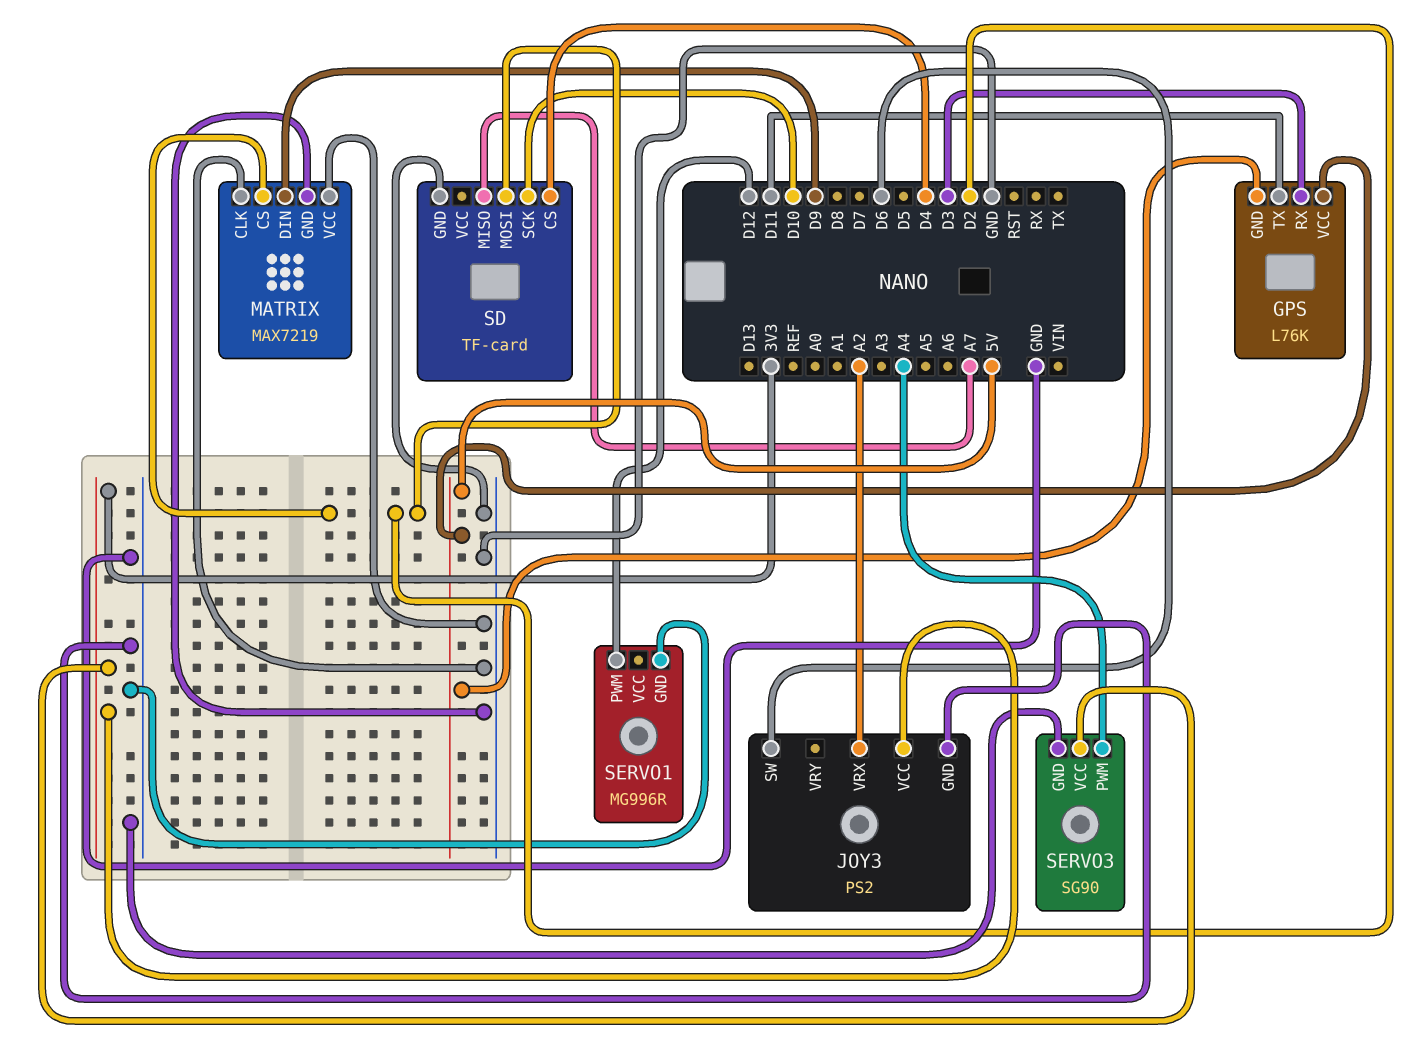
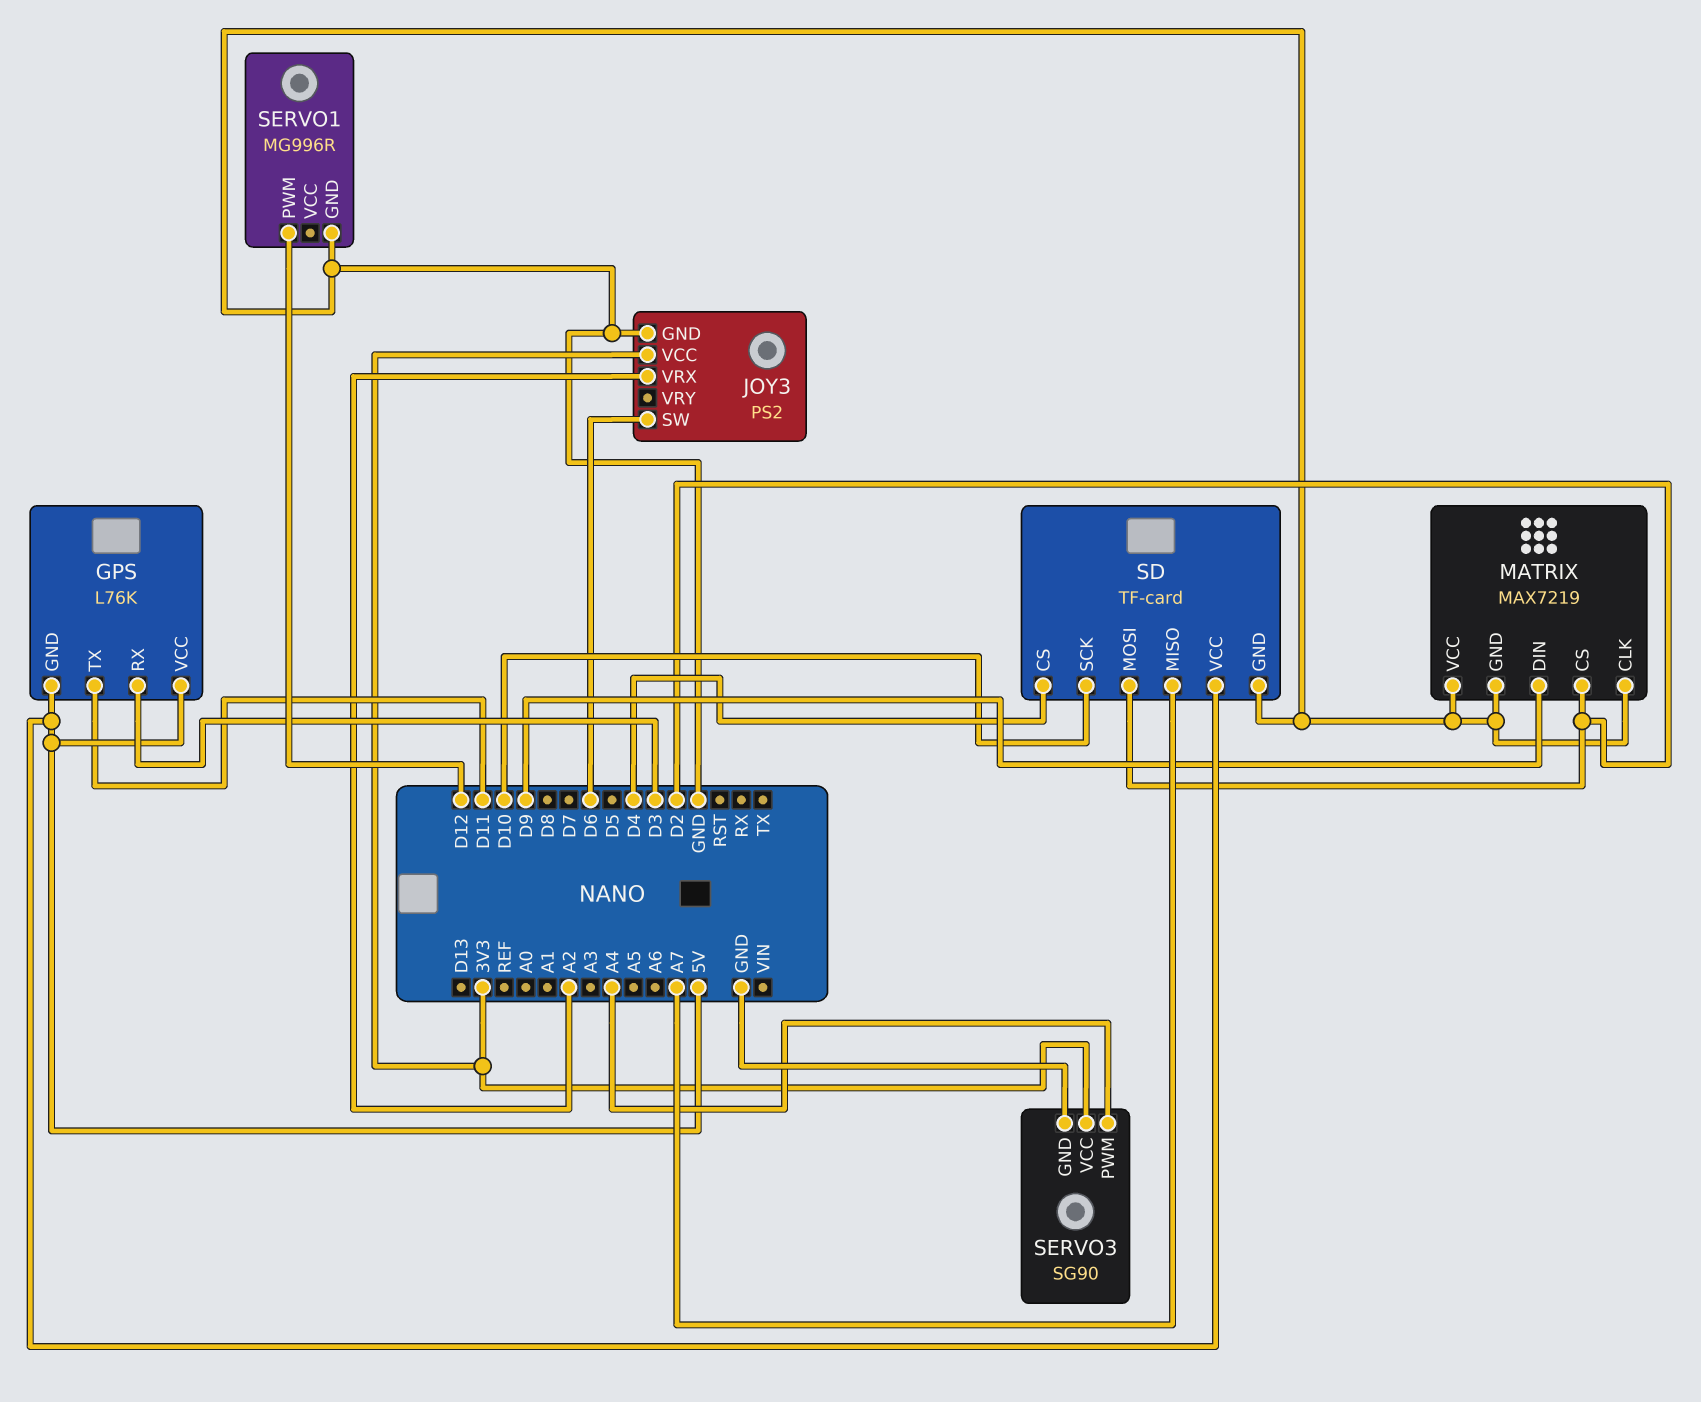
SD pin VCC: none -> 5V

